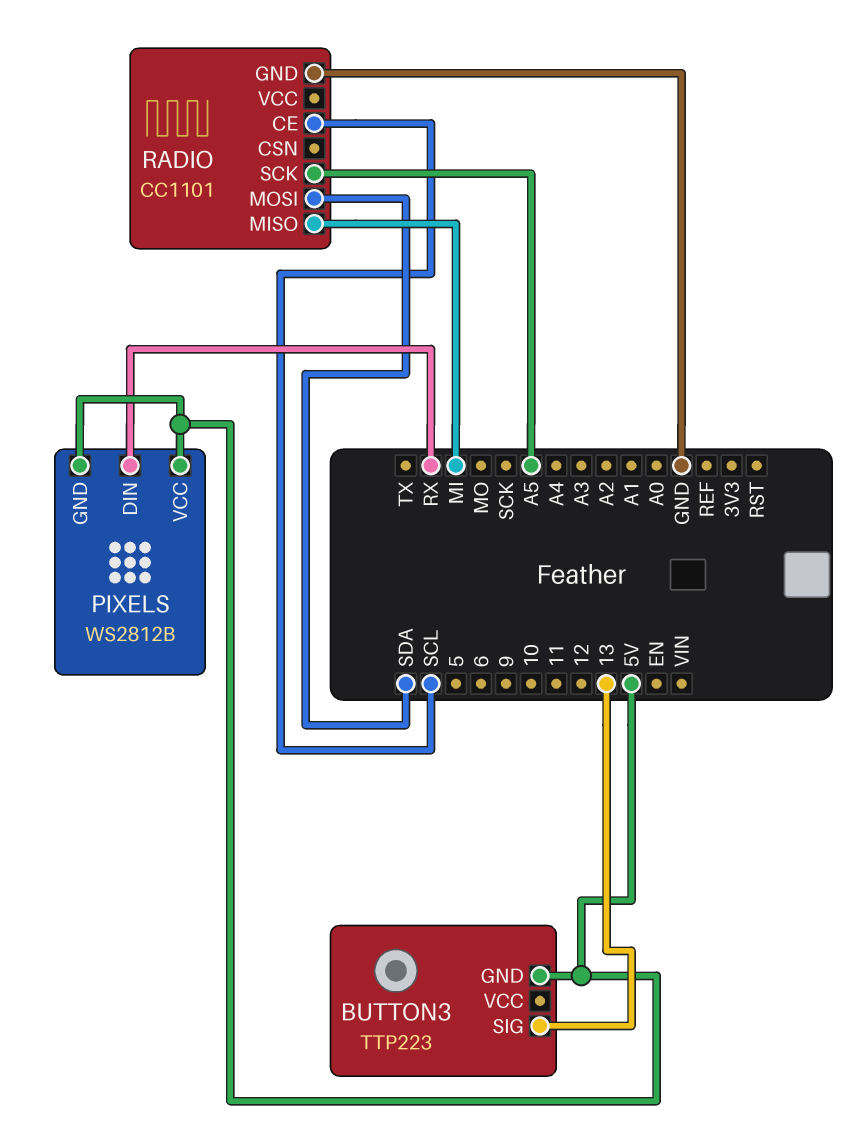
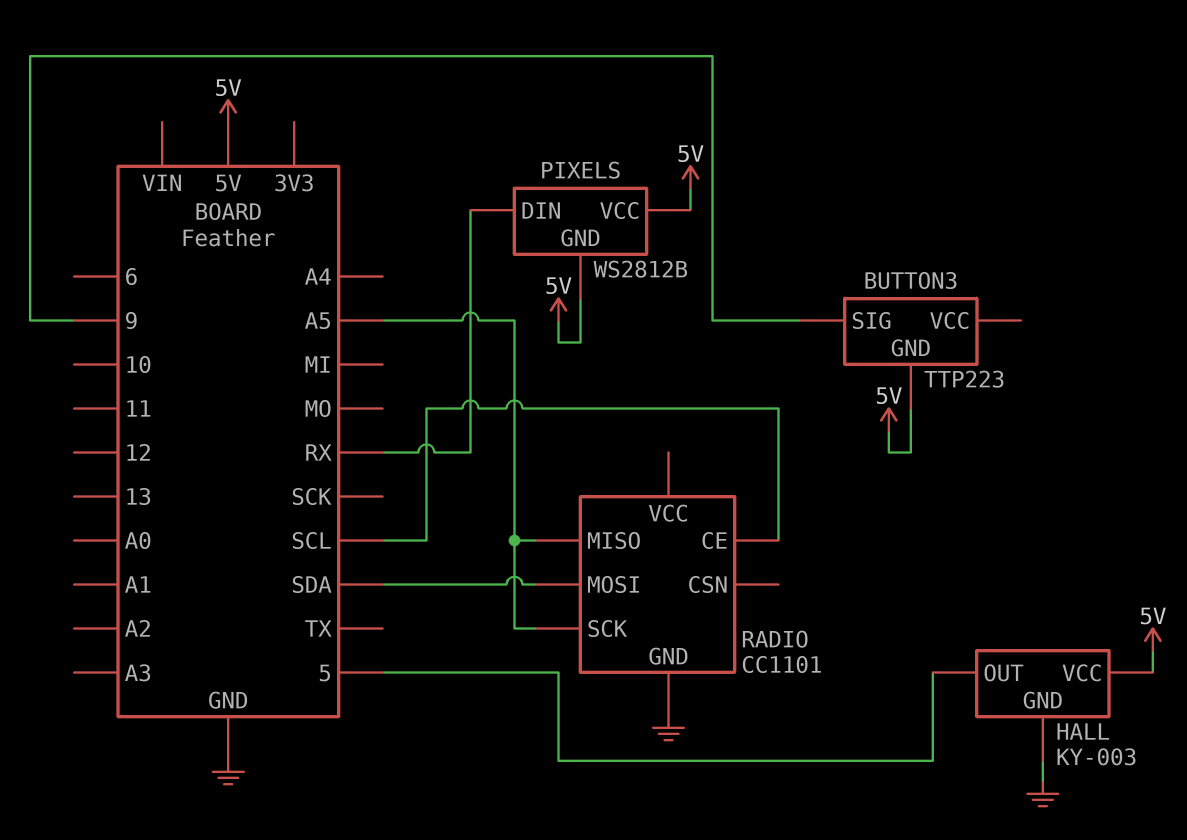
BUTTON3 pin SIG: 13 -> 9
HALL: none -> KY-003
HALL pin GND: none -> GND
HALL pin OUT: none -> 5
HALL pin VCC: none -> 5V
RADIO pin MISO: MI -> A5

